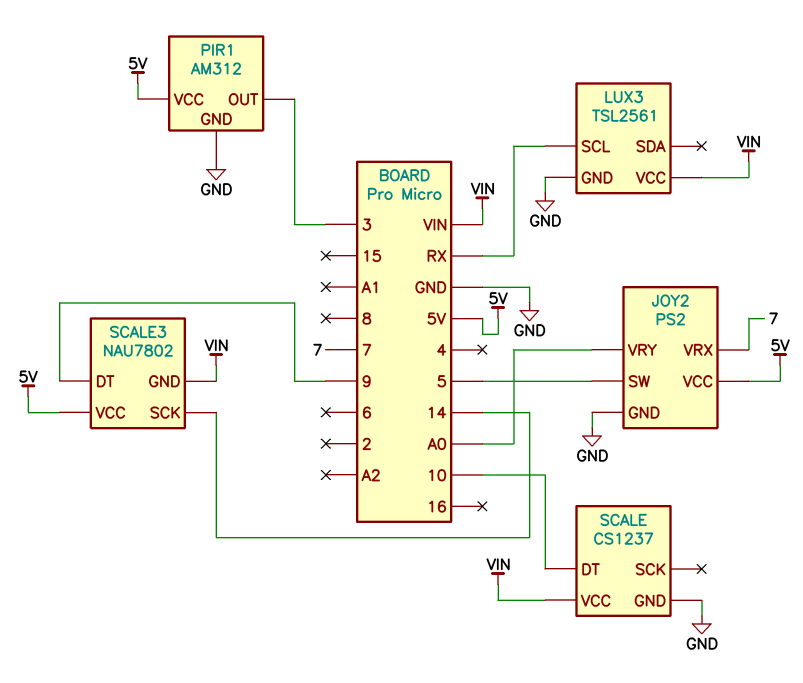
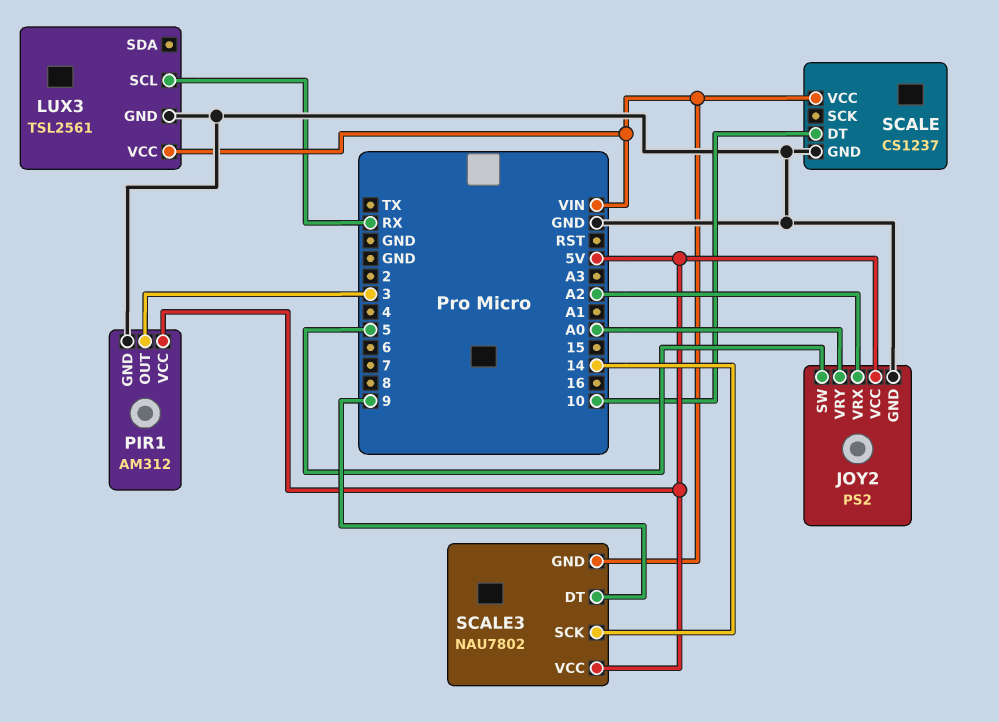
JOY2 pin VRX: 7 -> A2

